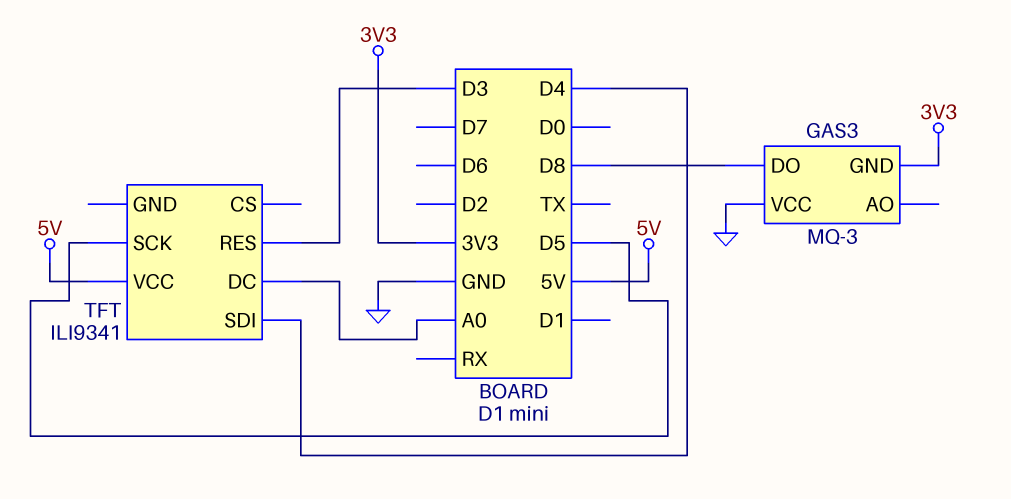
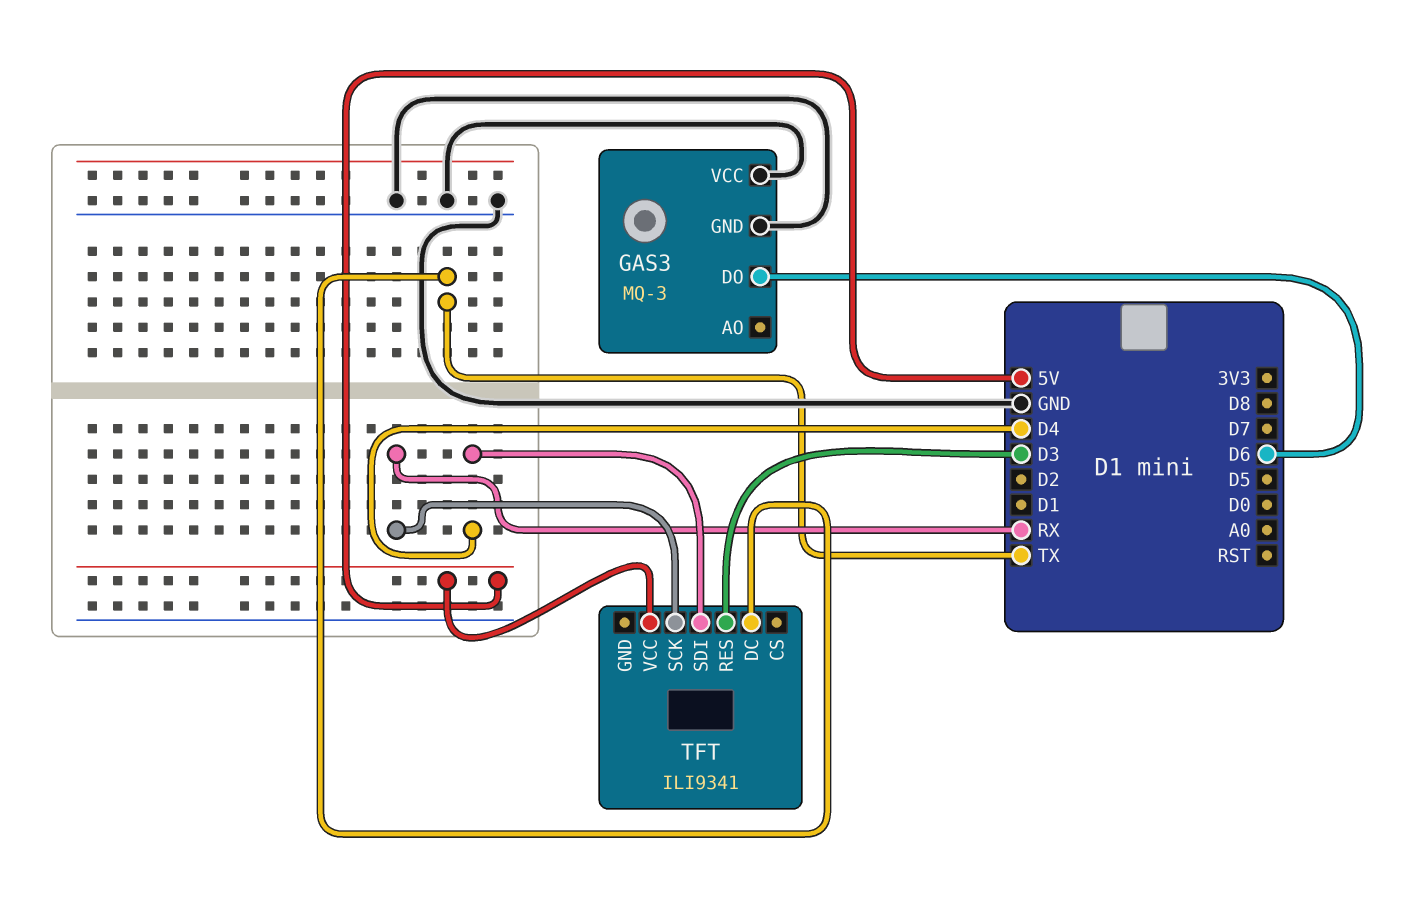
GAS3 pin DO: D8 -> D6
GAS3 pin GND: 3V3 -> GND
TFT pin DC: A0 -> TX
TFT pin SCK: D5 -> RX

